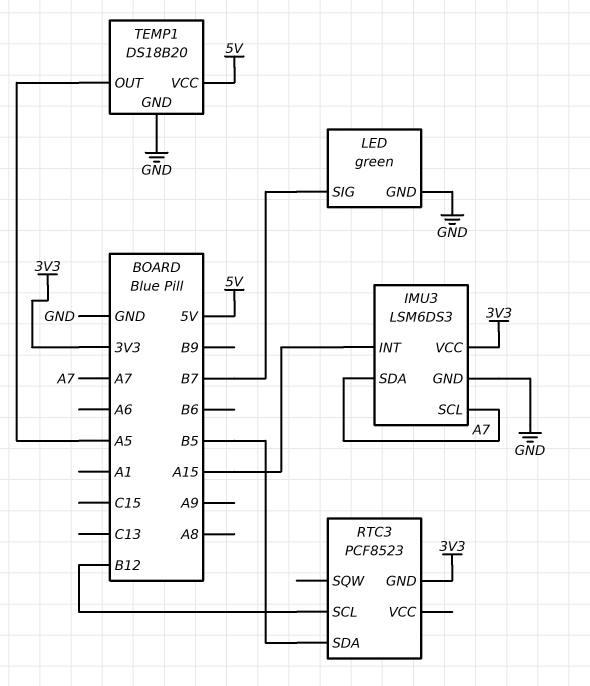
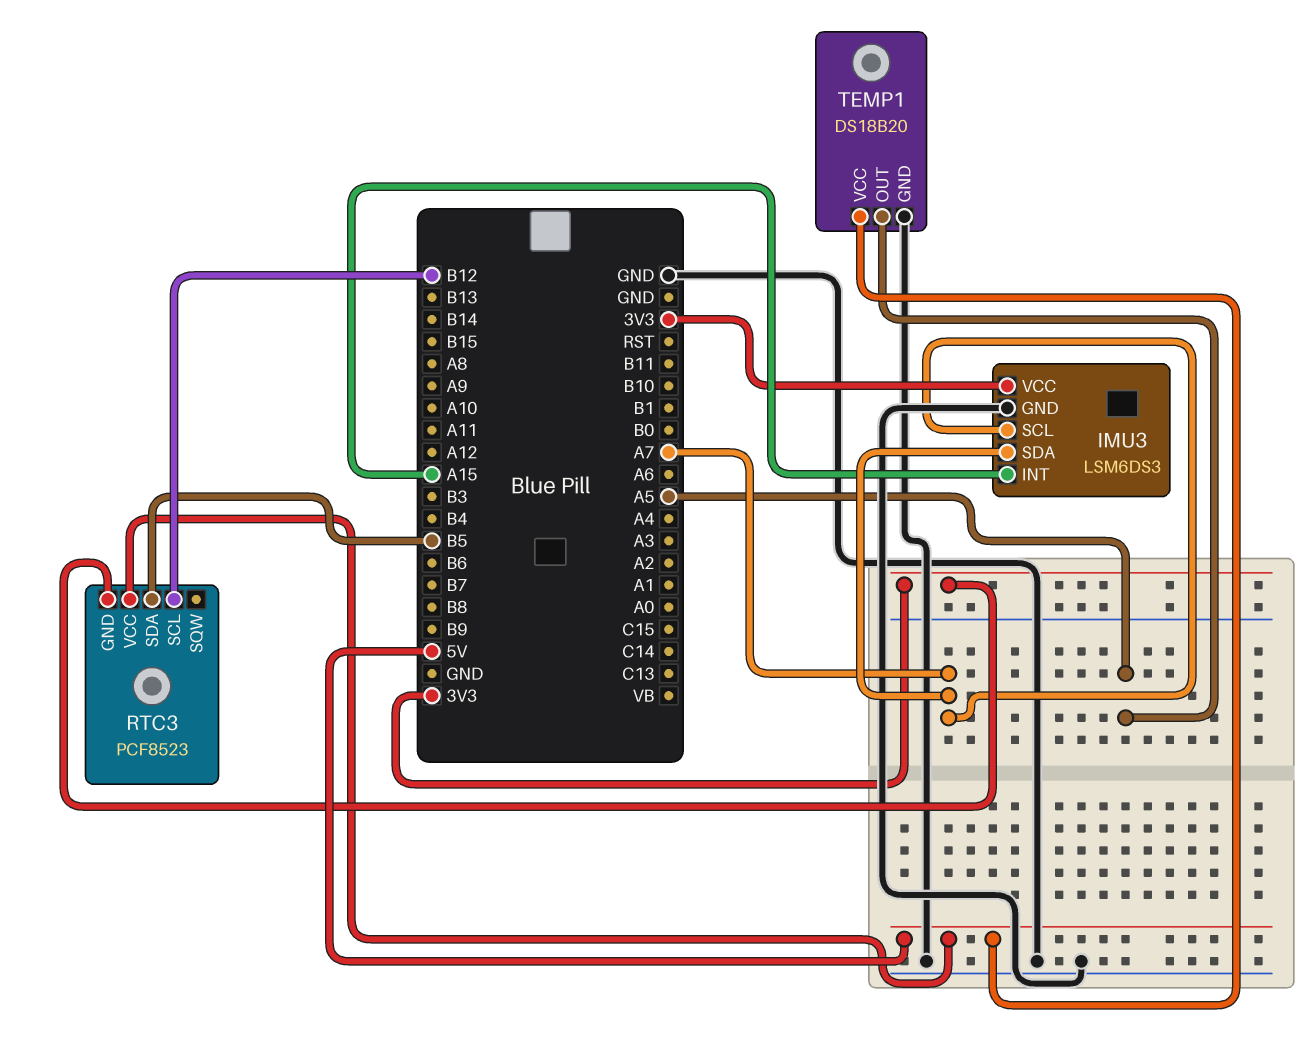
LED: green -> none
LED pin GND: GND -> none
LED pin SIG: B7 -> none
RTC3 pin VCC: none -> 5V

